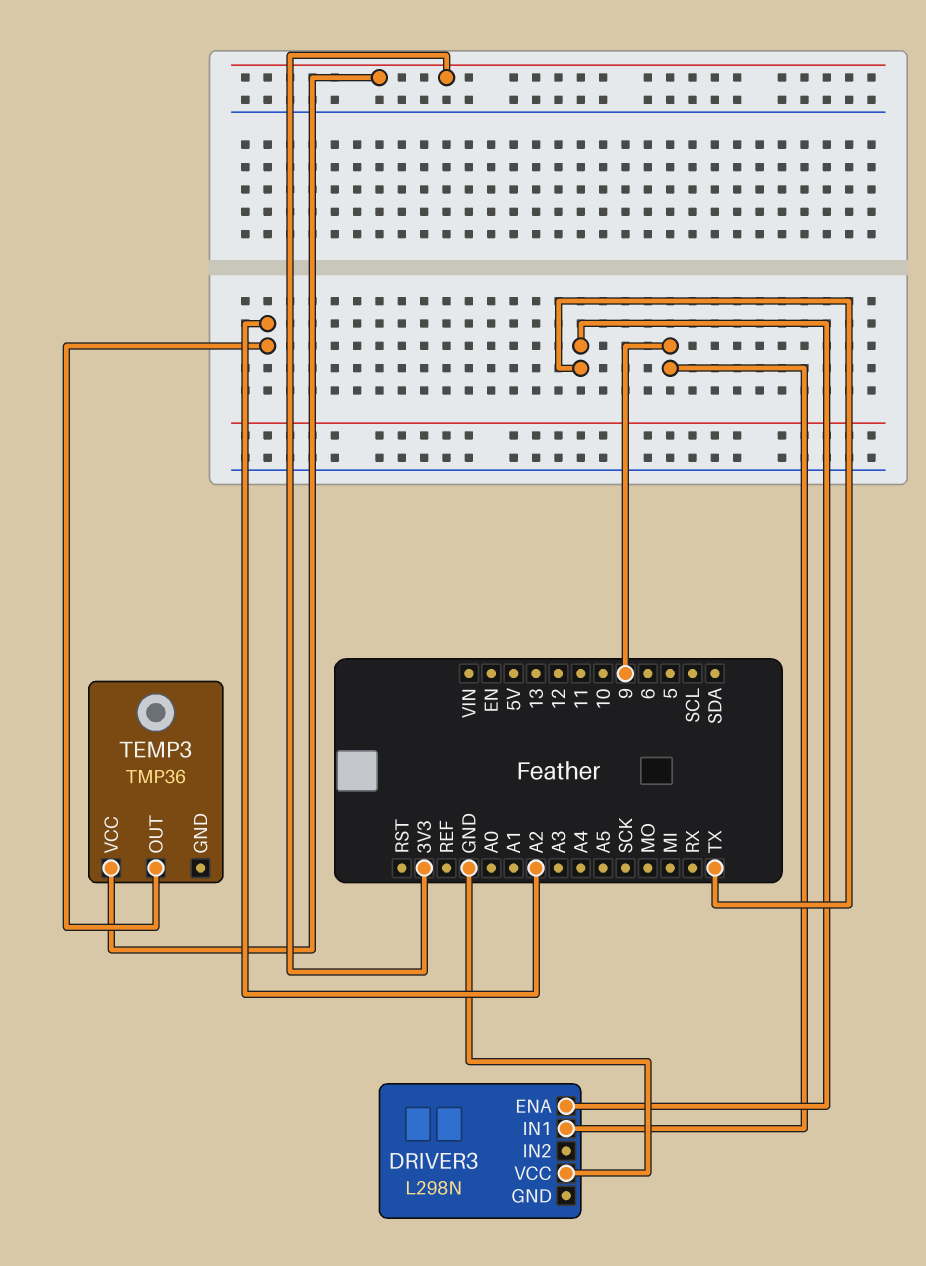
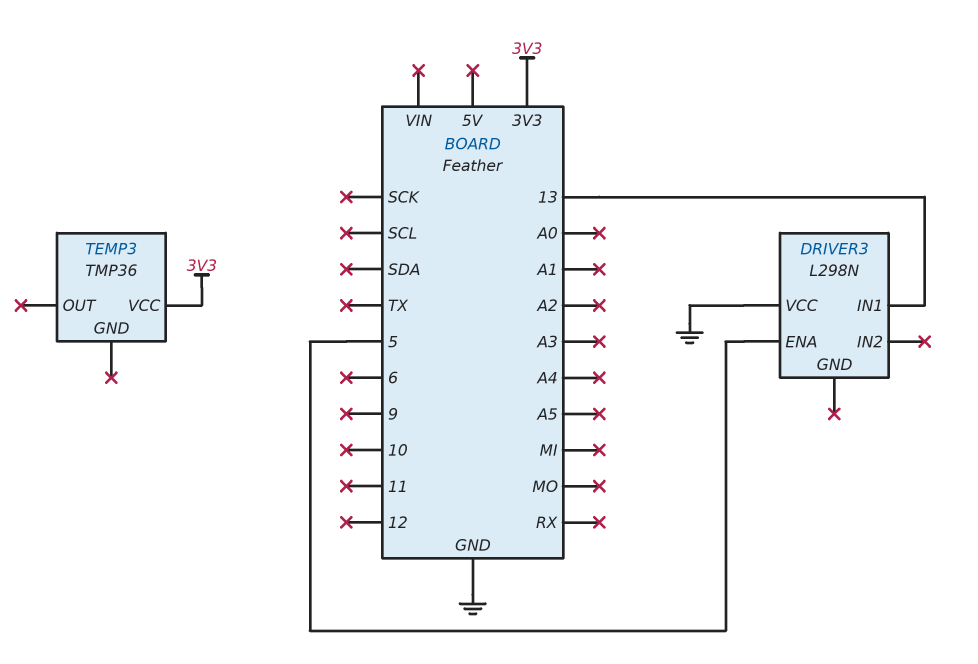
DRIVER3 pin ENA: TX -> 5
DRIVER3 pin IN1: 9 -> 13
TEMP3 pin OUT: A2 -> none

